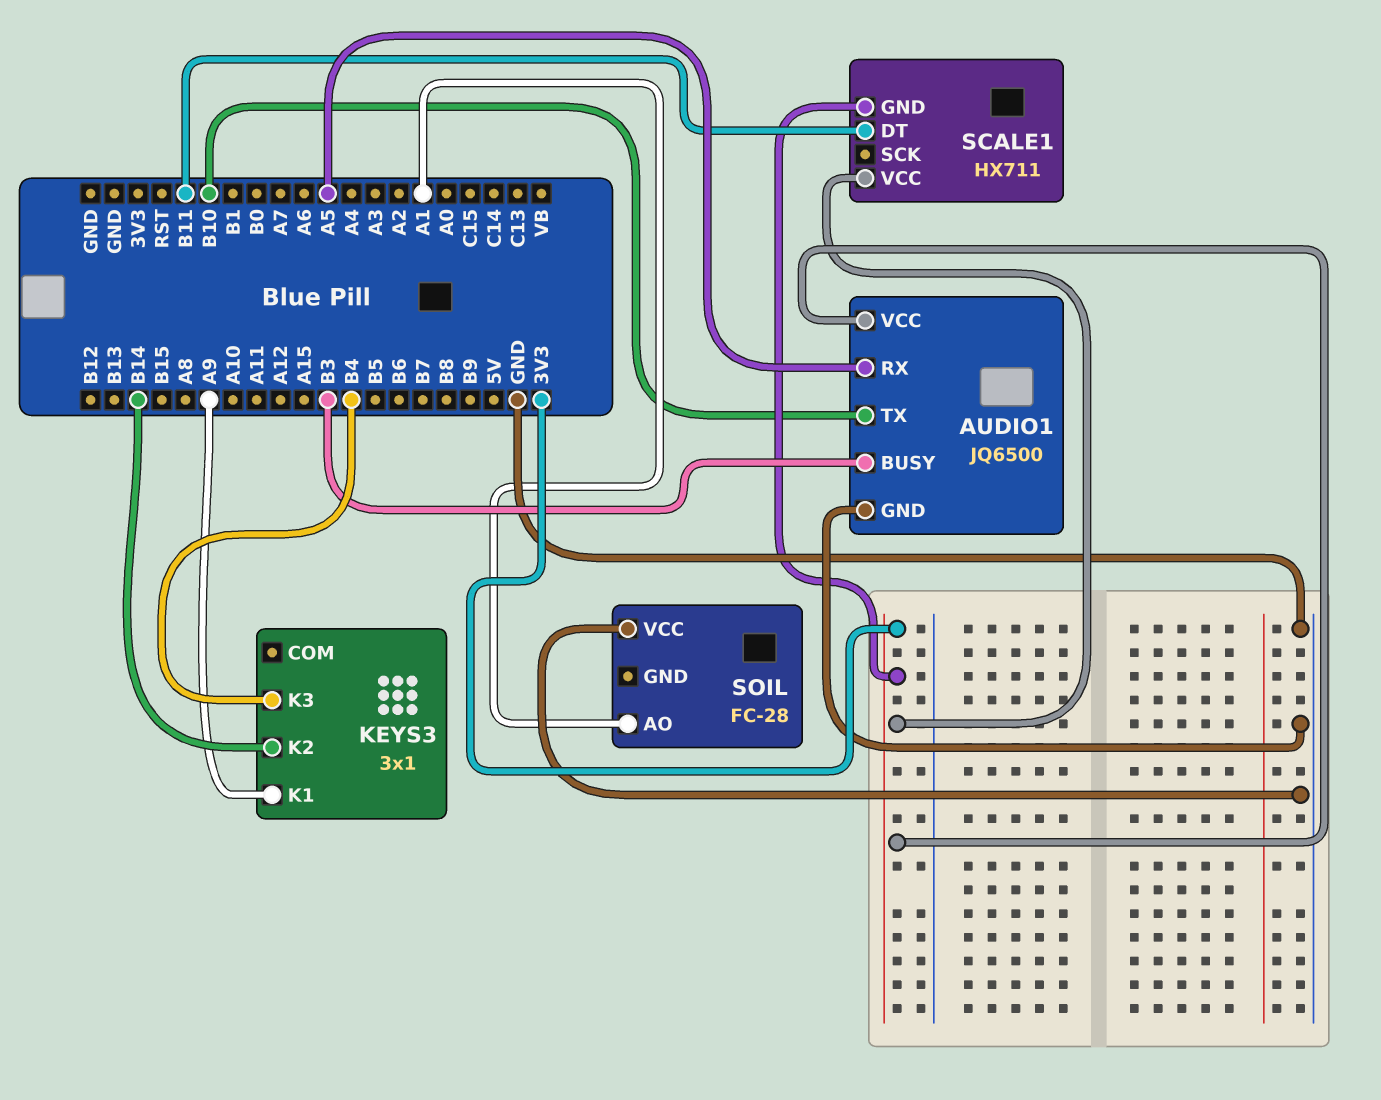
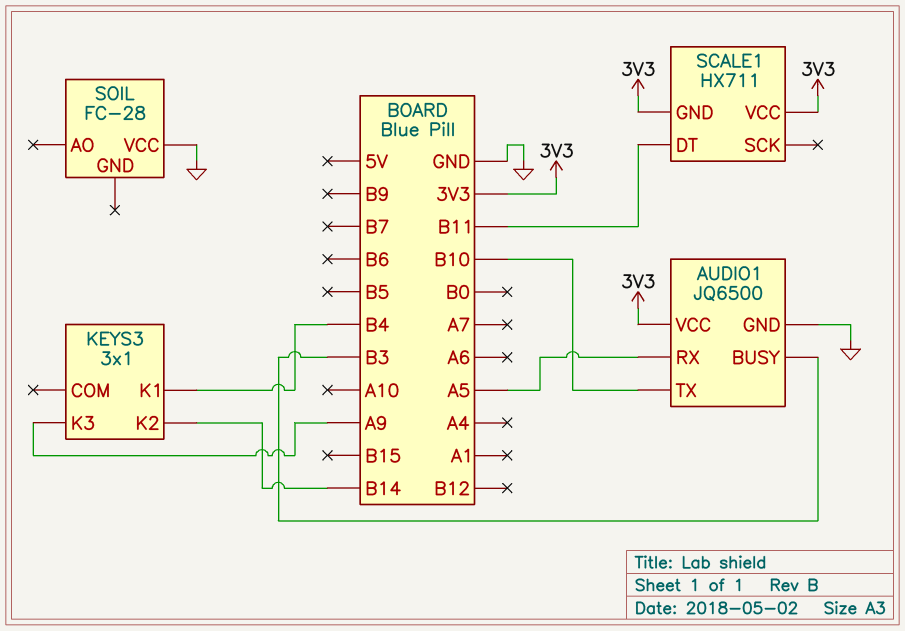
KEYS3 pin K1: A9 -> B4
KEYS3 pin K3: B4 -> A9
SOIL pin AO: A1 -> none

